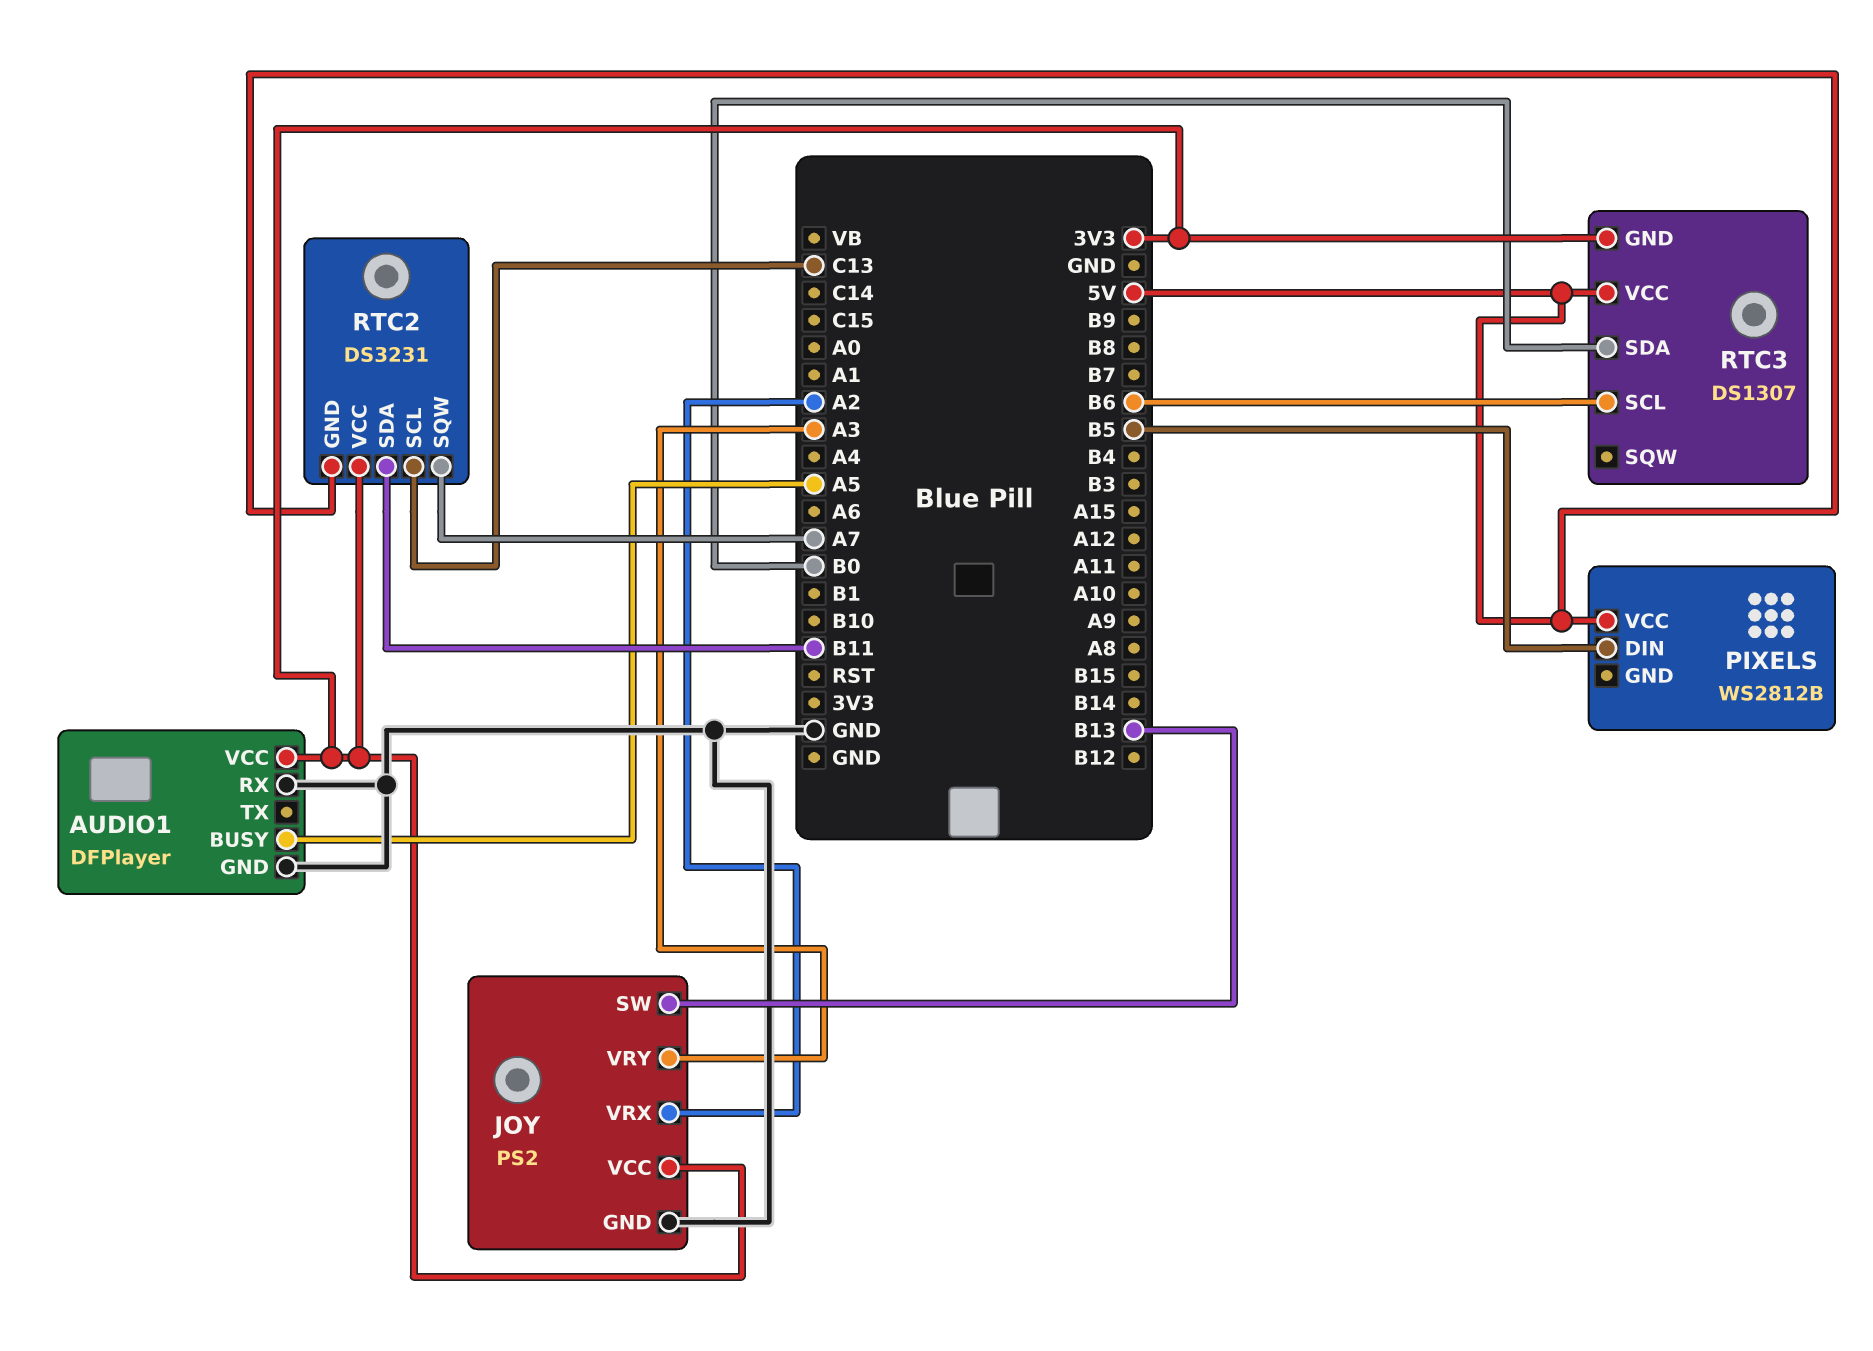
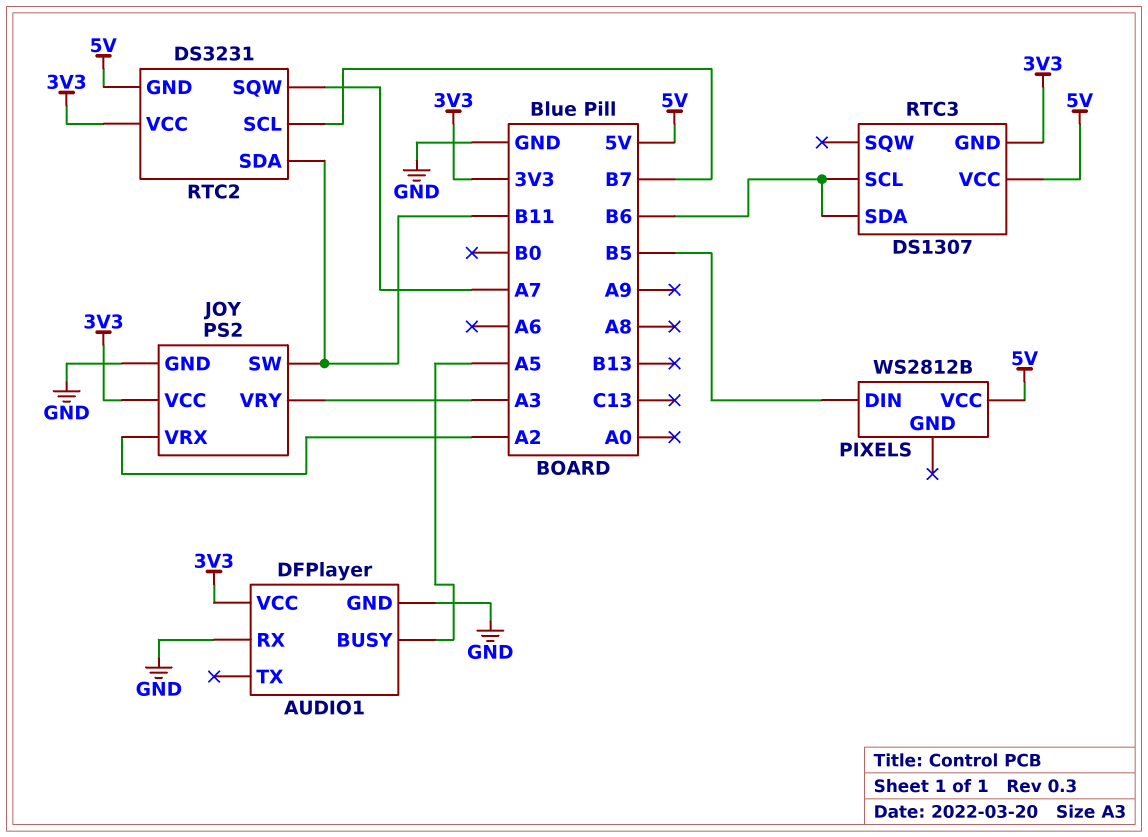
JOY pin SW: B13 -> B11
RTC2 pin SCL: C13 -> B7
RTC3 pin SDA: B0 -> B6

